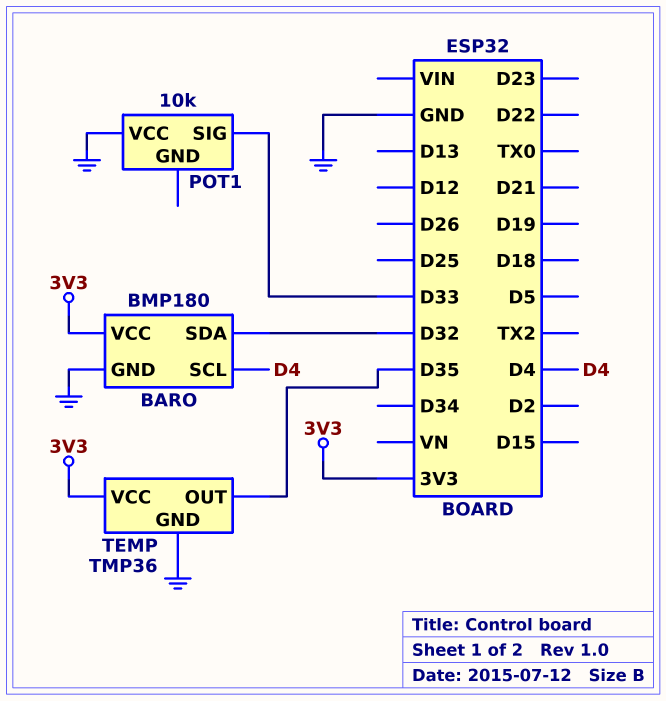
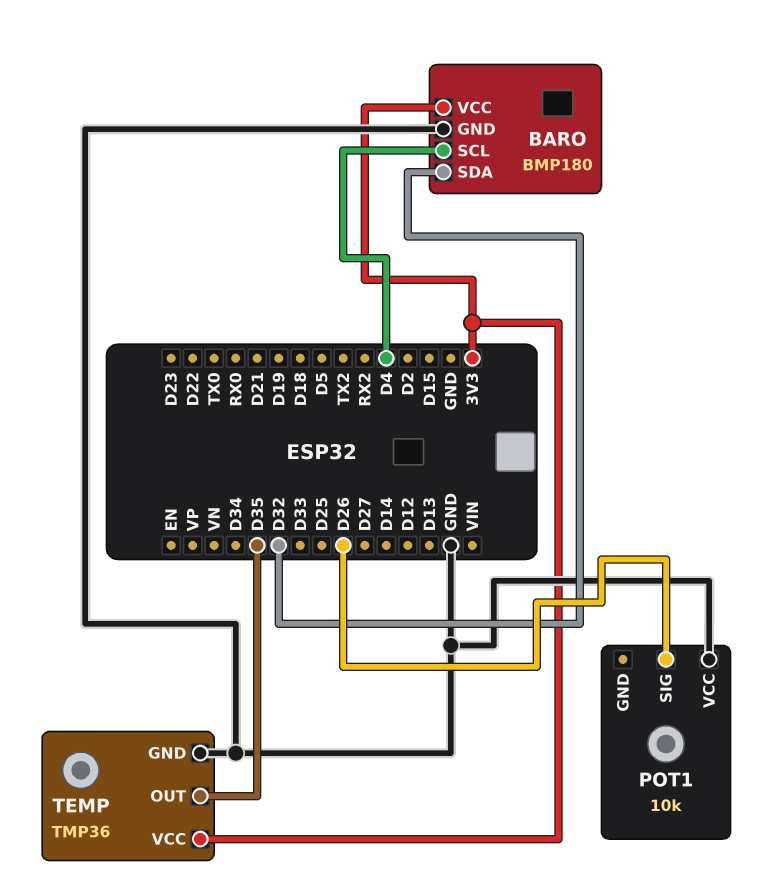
POT1 pin SIG: D33 -> D26

